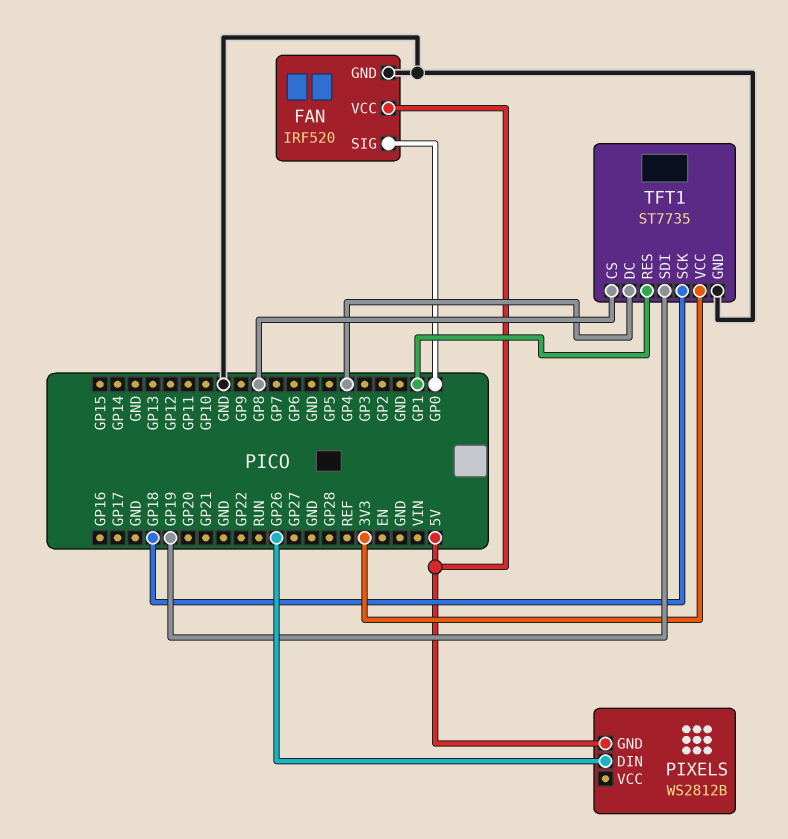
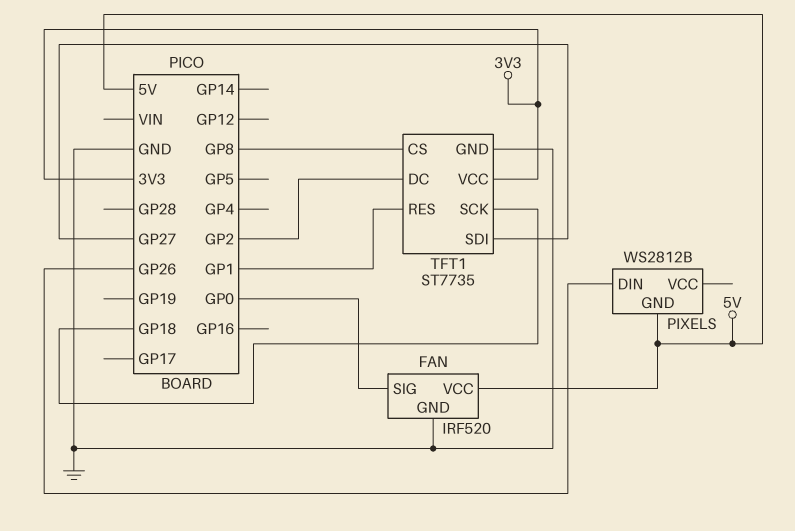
TFT1 pin DC: GP4 -> GP2
TFT1 pin SDI: GP19 -> GP27

